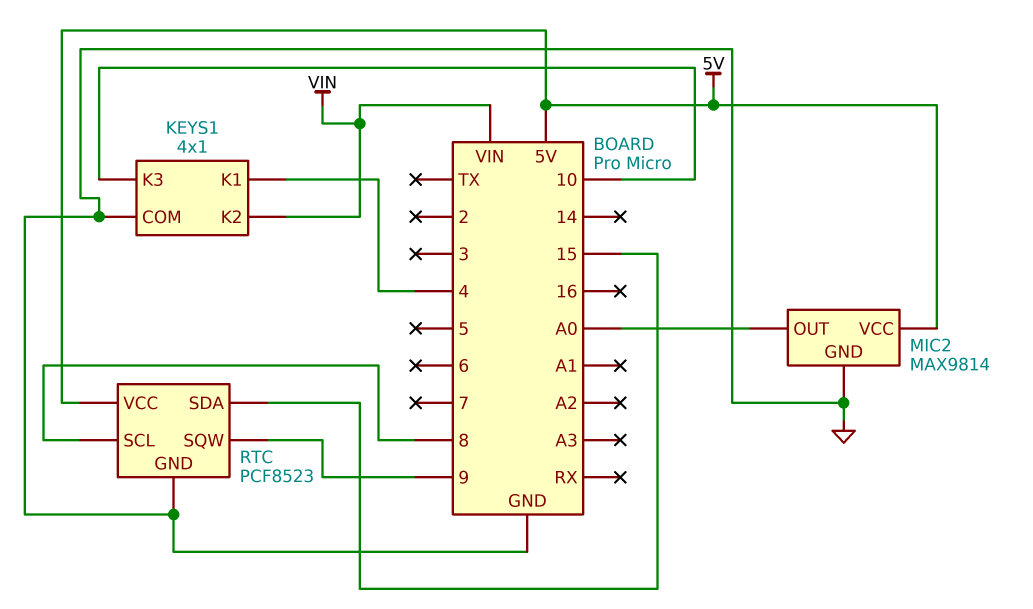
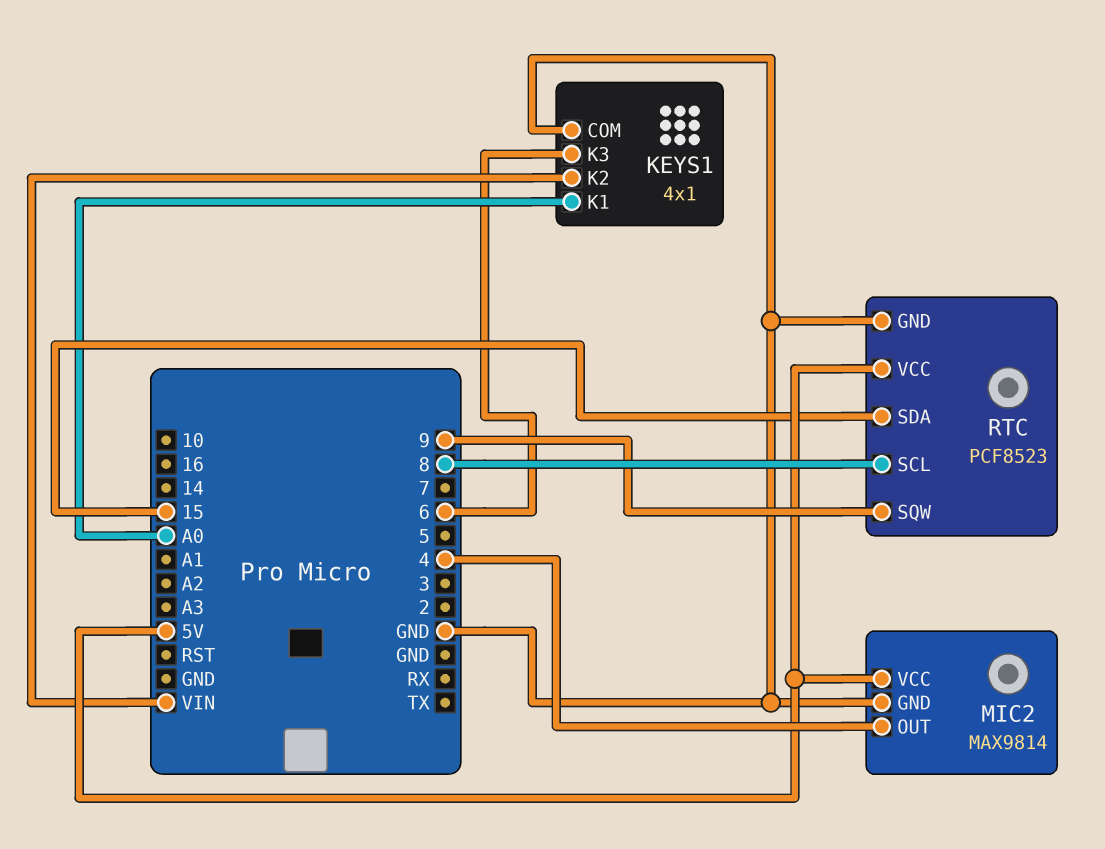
KEYS1 pin K1: 4 -> A0
KEYS1 pin K3: 10 -> 6
MIC2 pin OUT: A0 -> 4

